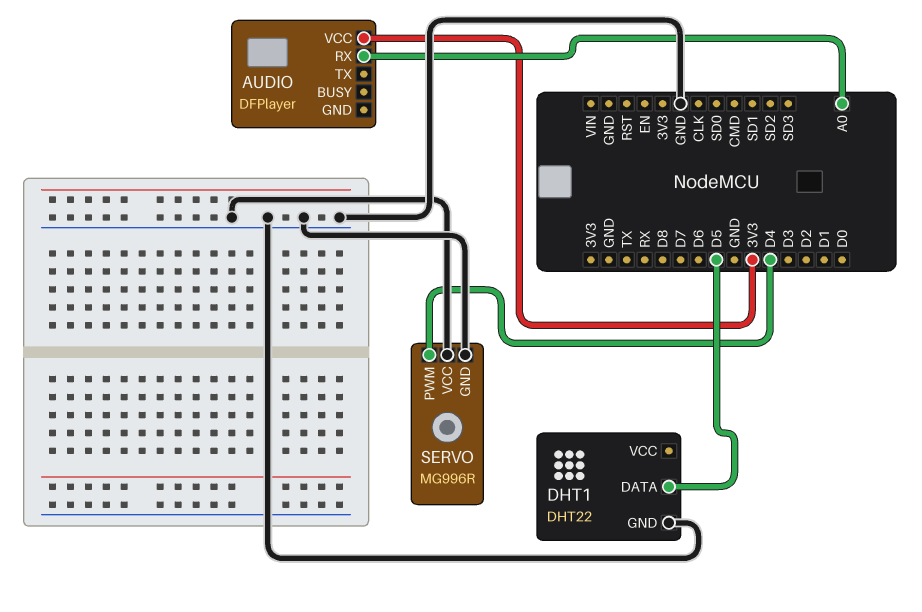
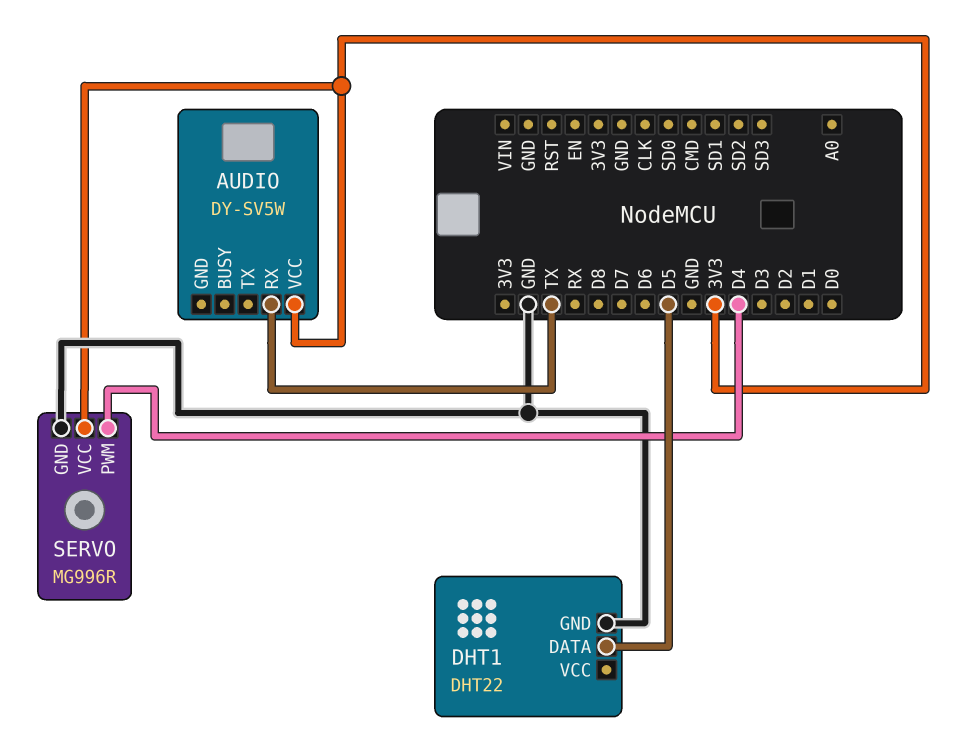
AUDIO: DFPlayer -> DY-SV5W
AUDIO pin RX: A0 -> TX
SERVO pin VCC: GND -> 3V3

